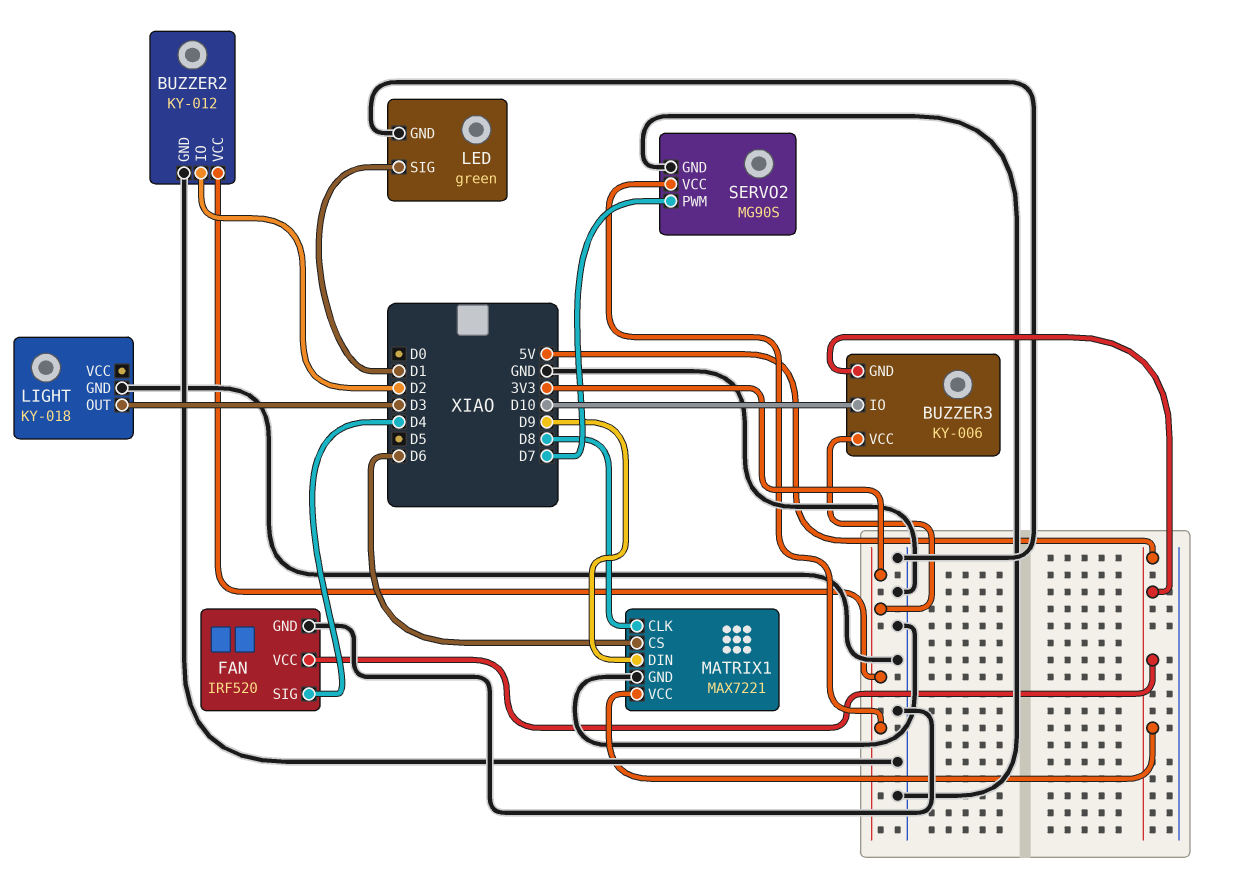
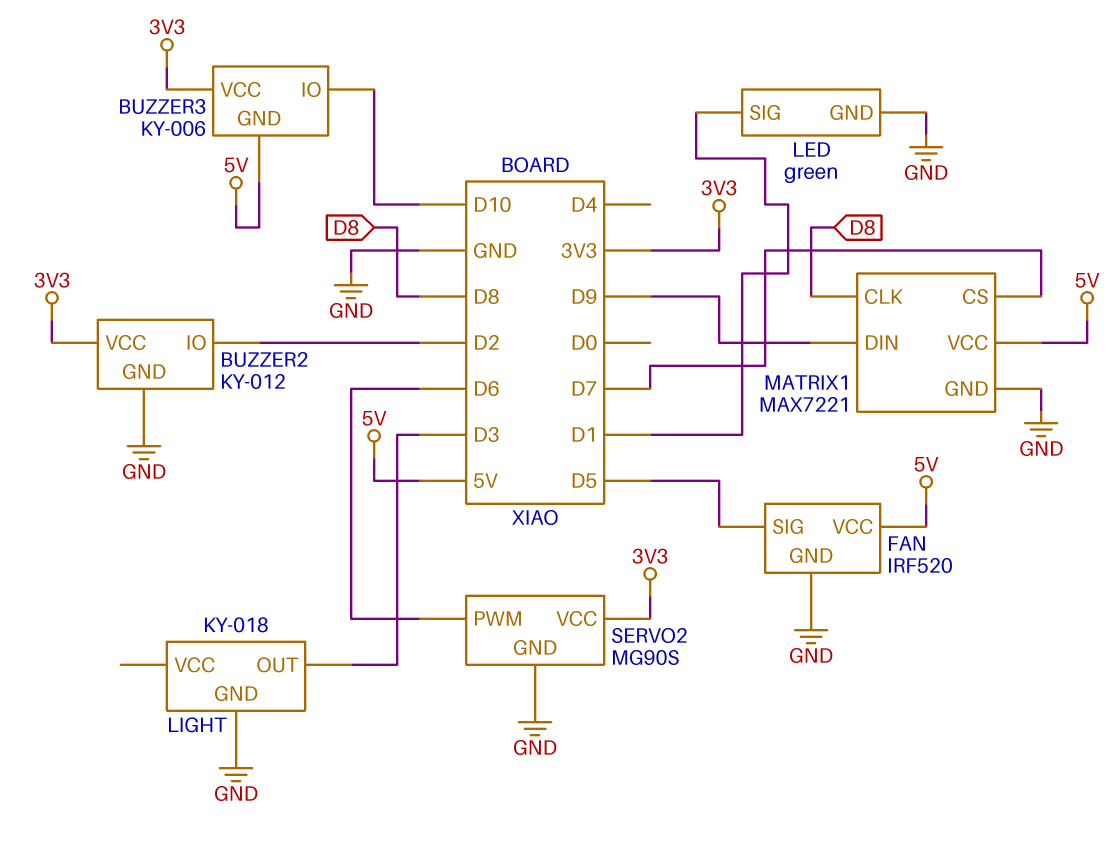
FAN pin SIG: D4 -> D5
MATRIX1 pin CS: D6 -> D7
SERVO2 pin PWM: D7 -> D6

